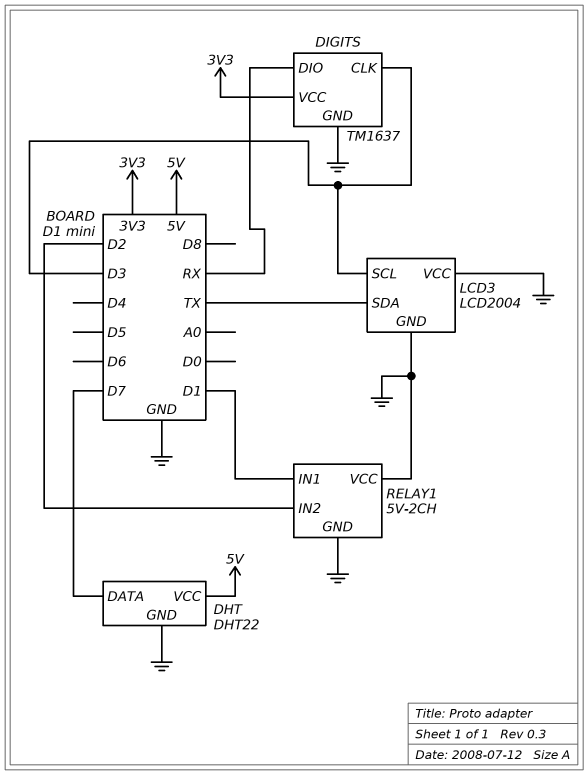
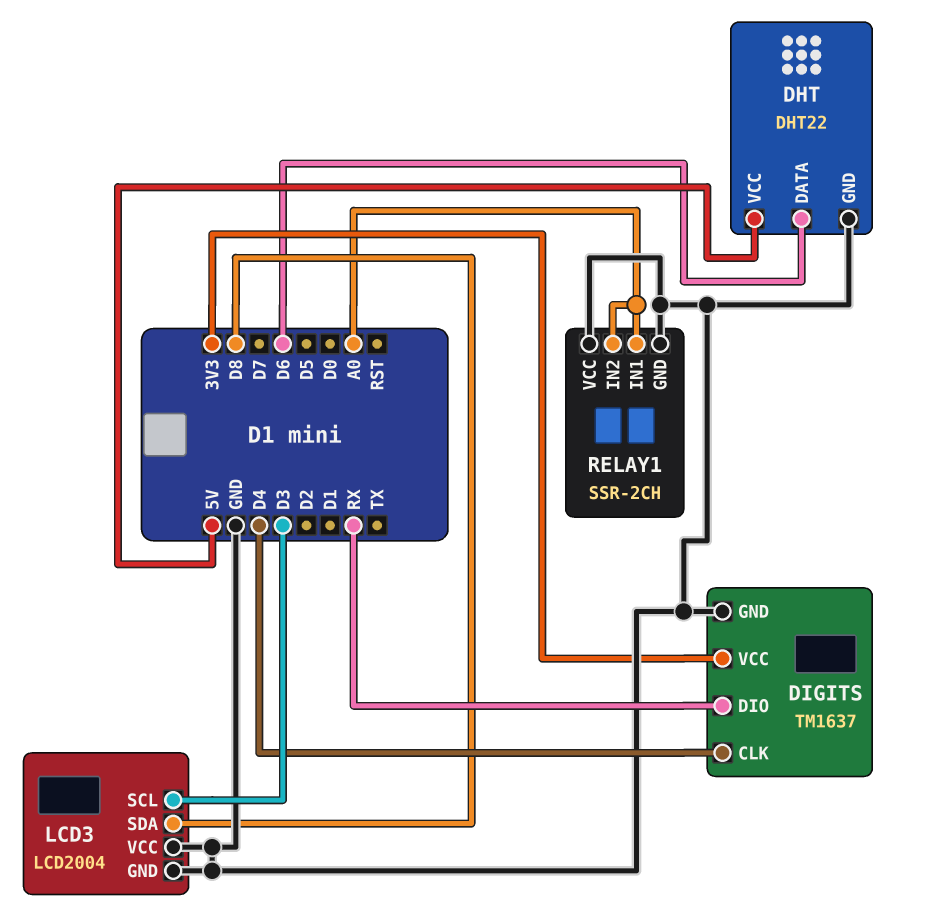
DHT pin DATA: D7 -> D6
DIGITS pin CLK: D3 -> D4
LCD3 pin SDA: TX -> D8
RELAY1: 5V-2CH -> SSR-2CH
RELAY1 pin IN1: D1 -> A0
RELAY1 pin IN2: D2 -> A0

